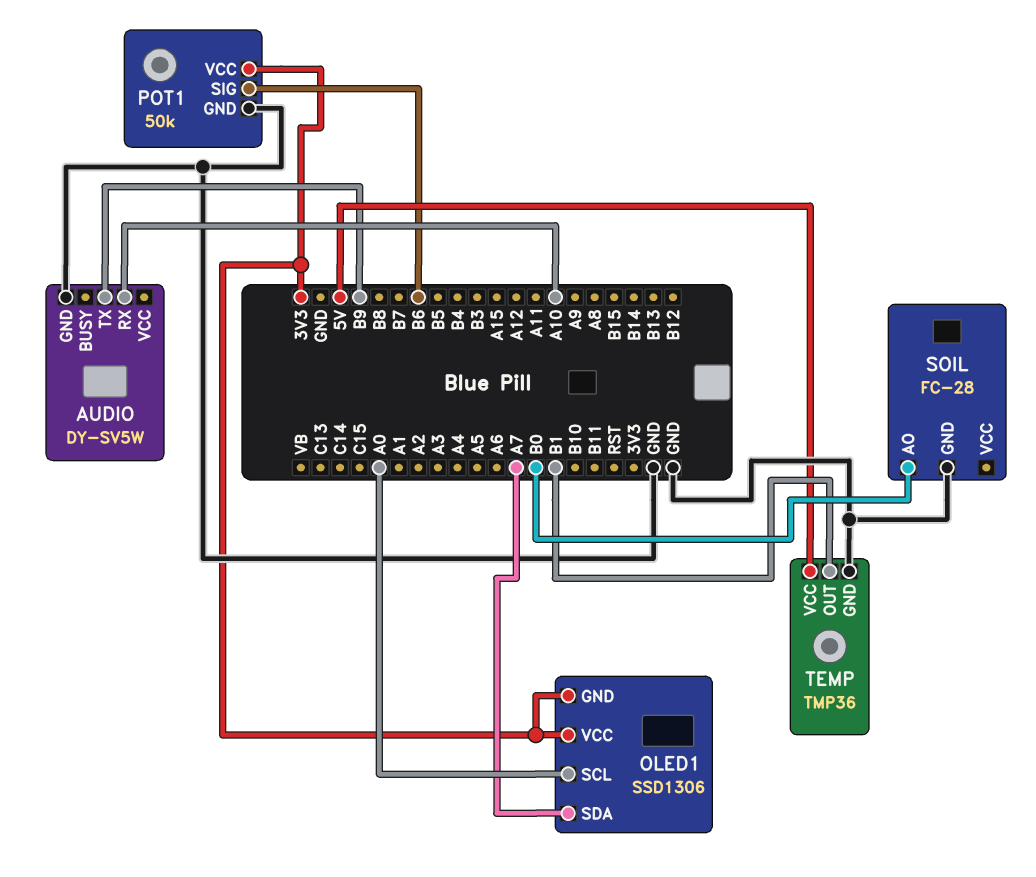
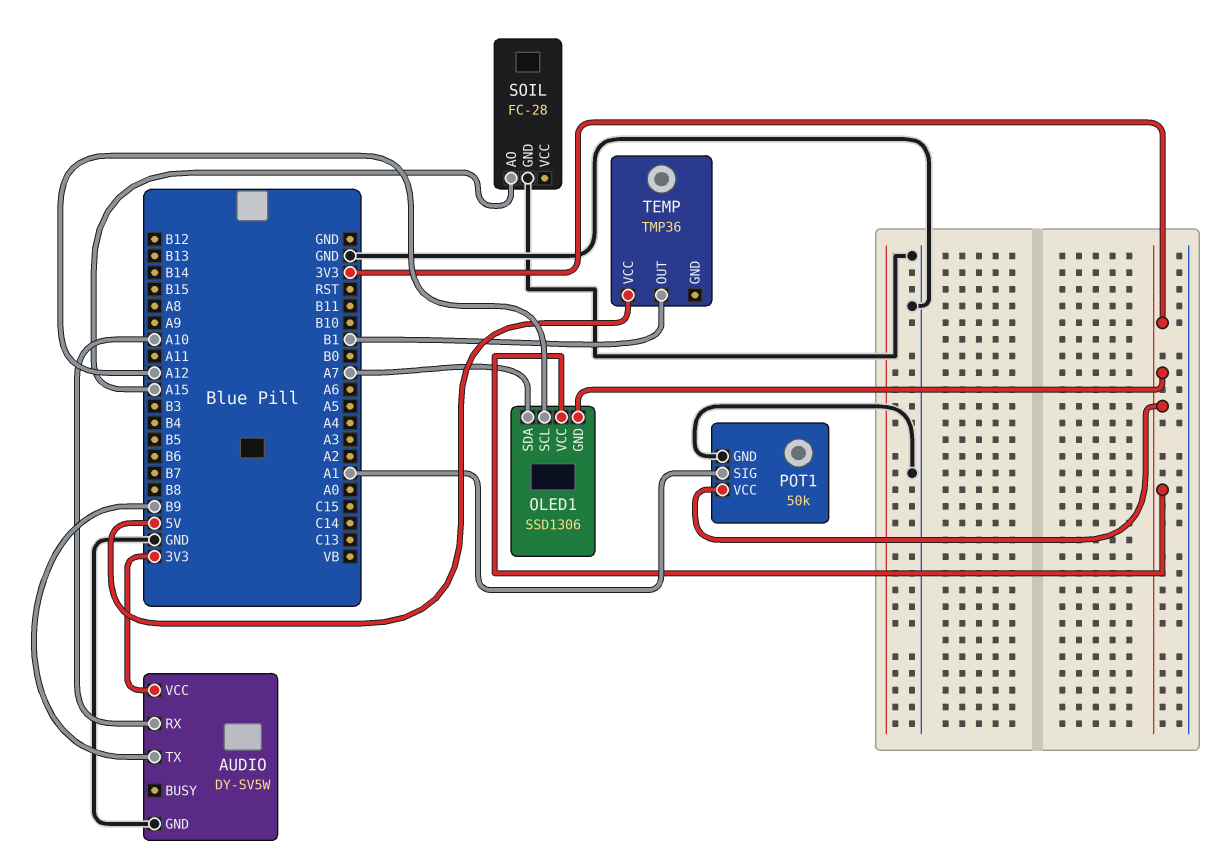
AUDIO pin VCC: none -> 3V3
OLED1 pin SCL: A0 -> A12
POT1 pin SIG: B6 -> A1
SOIL pin AO: B0 -> A15
TEMP pin GND: GND -> none

